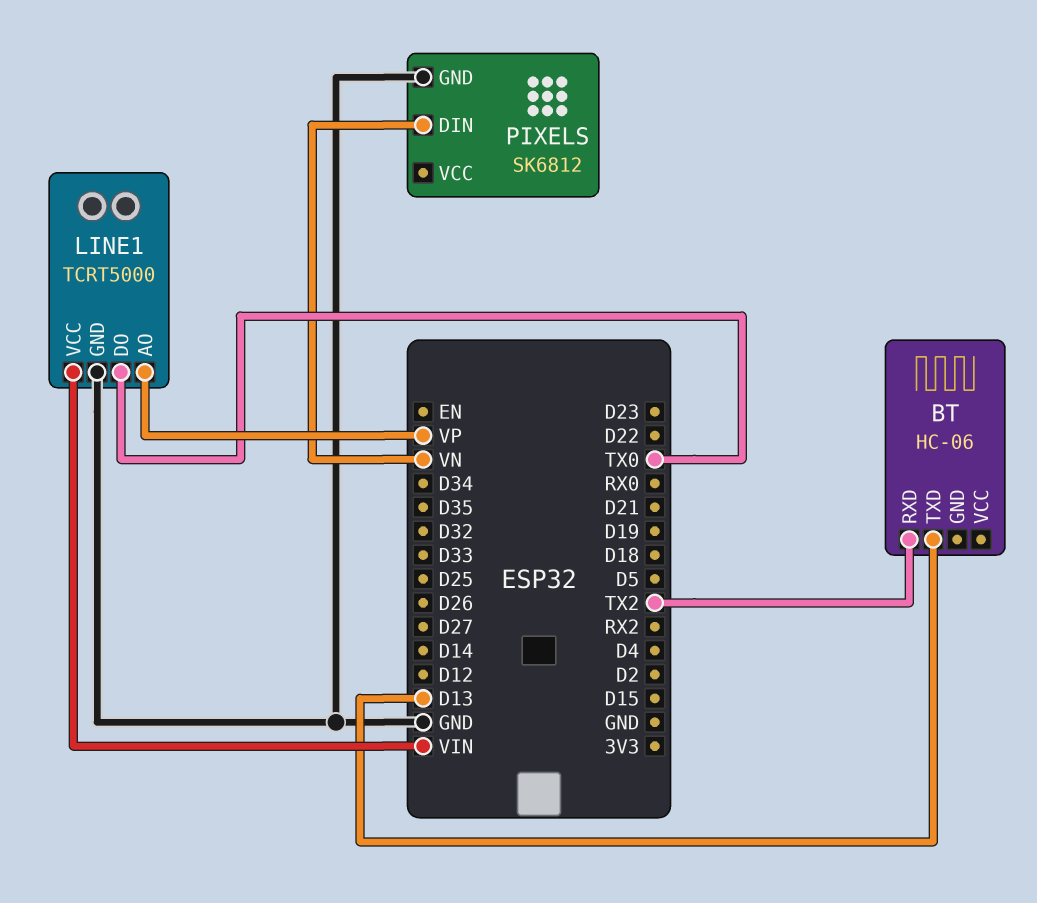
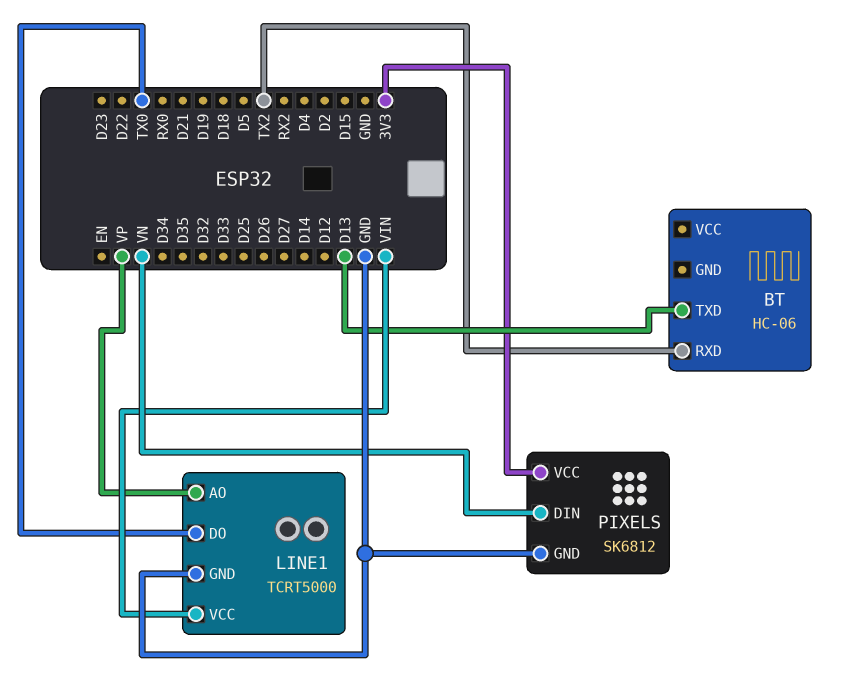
PIXELS pin VCC: none -> 3V3

